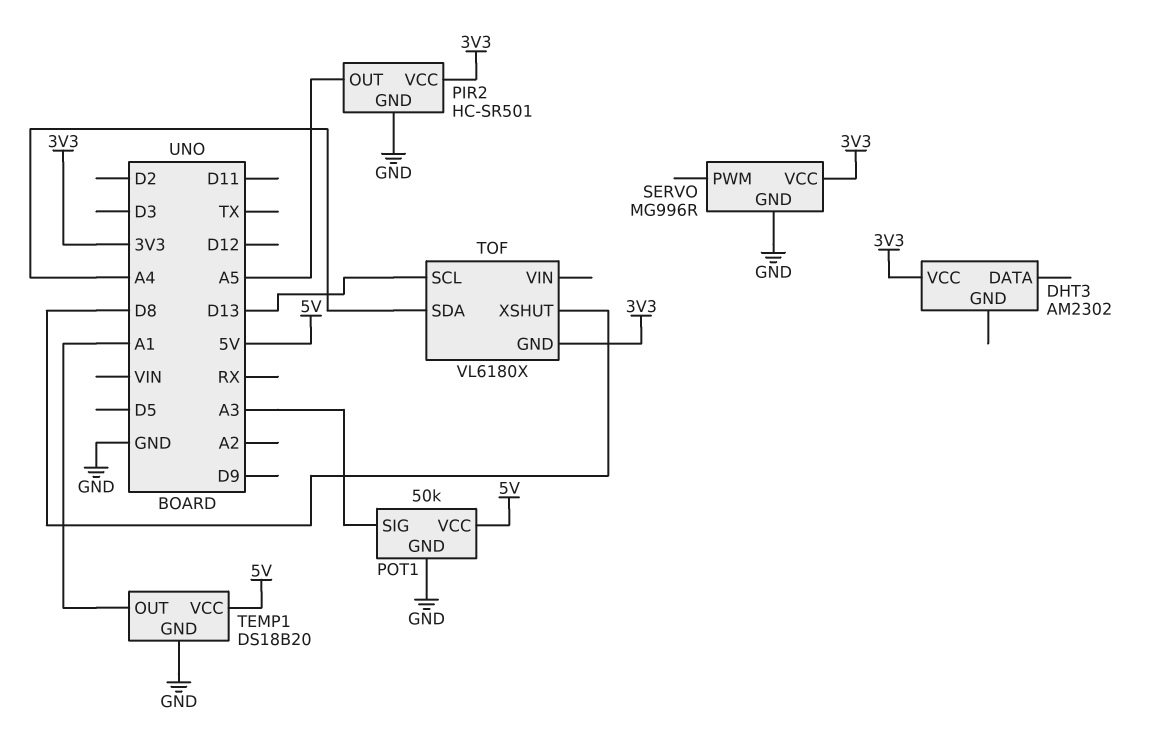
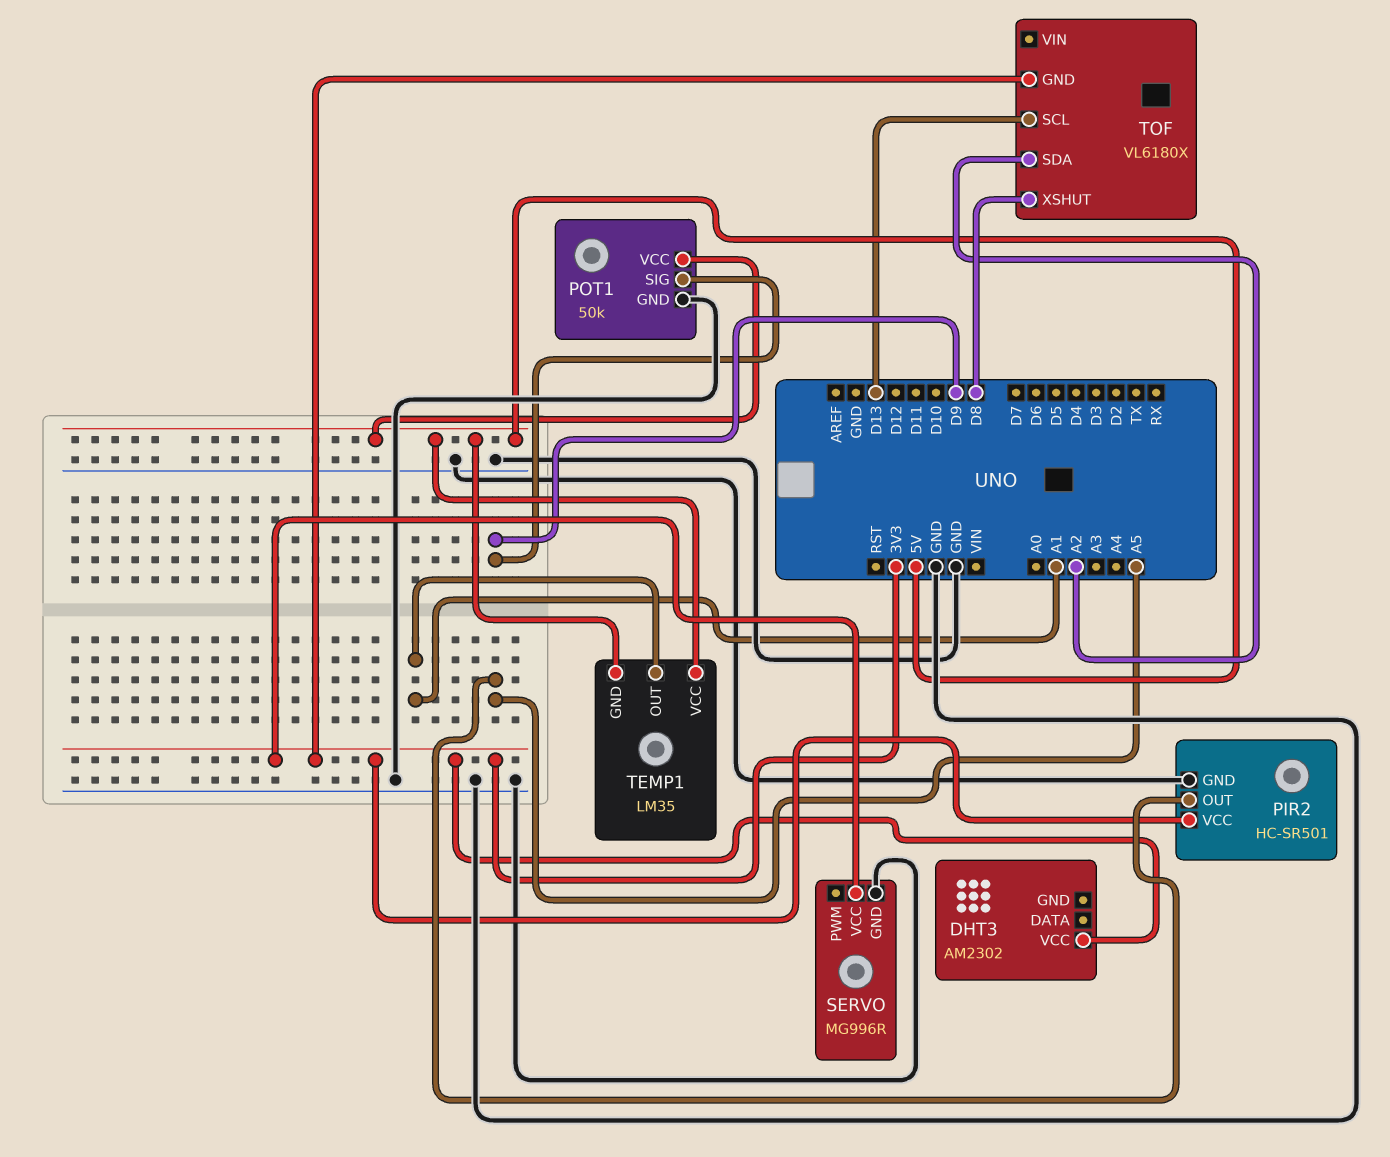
POT1 pin SIG: A3 -> D9
TEMP1: DS18B20 -> LM35
TEMP1 pin GND: GND -> 5V
TOF pin SDA: A4 -> A2

